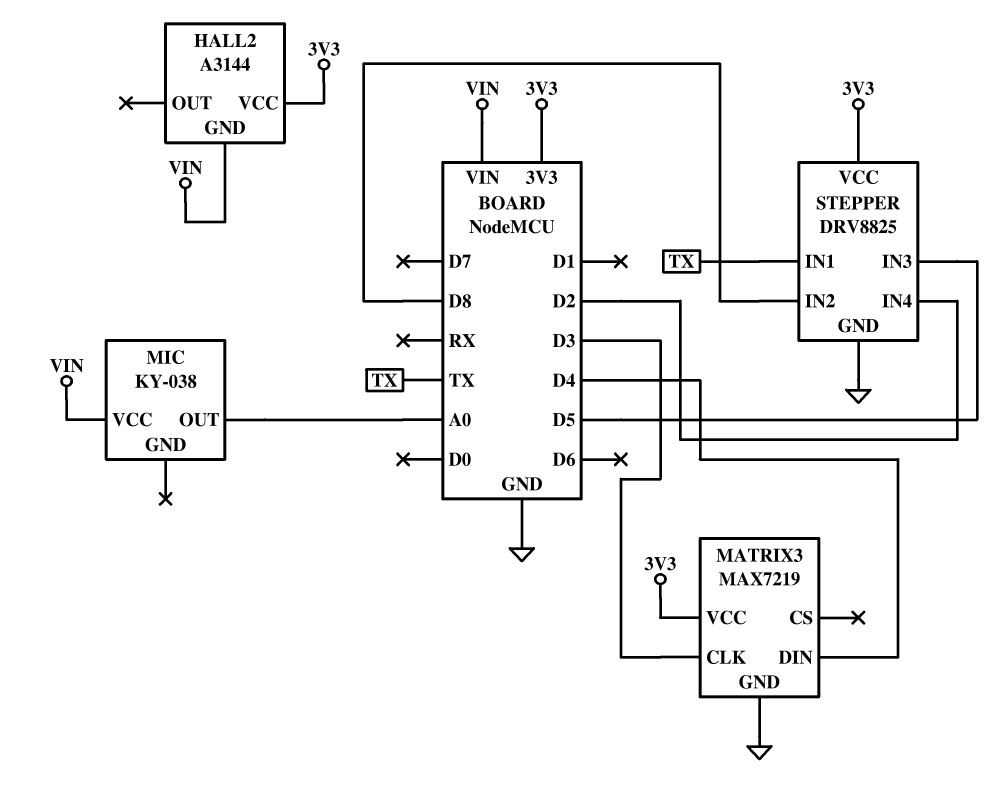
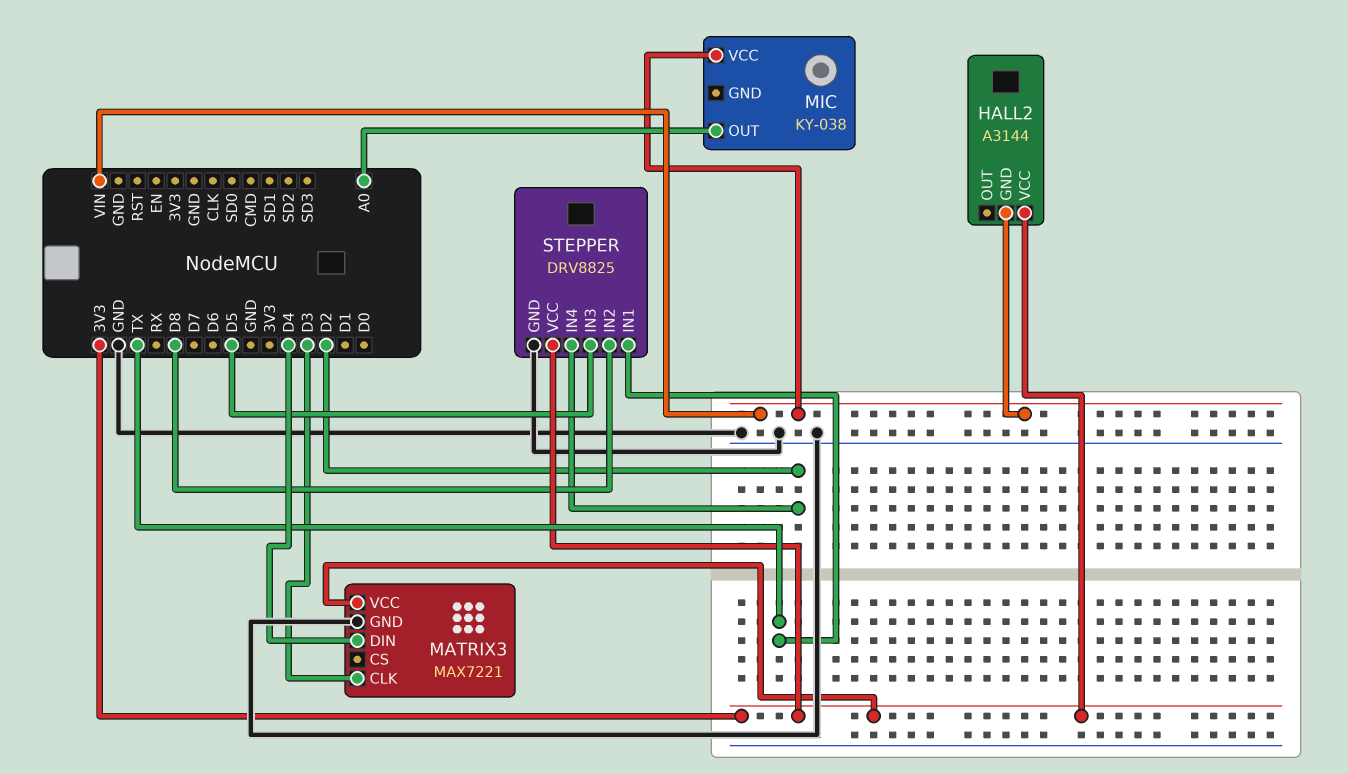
MATRIX3: MAX7219 -> MAX7221

